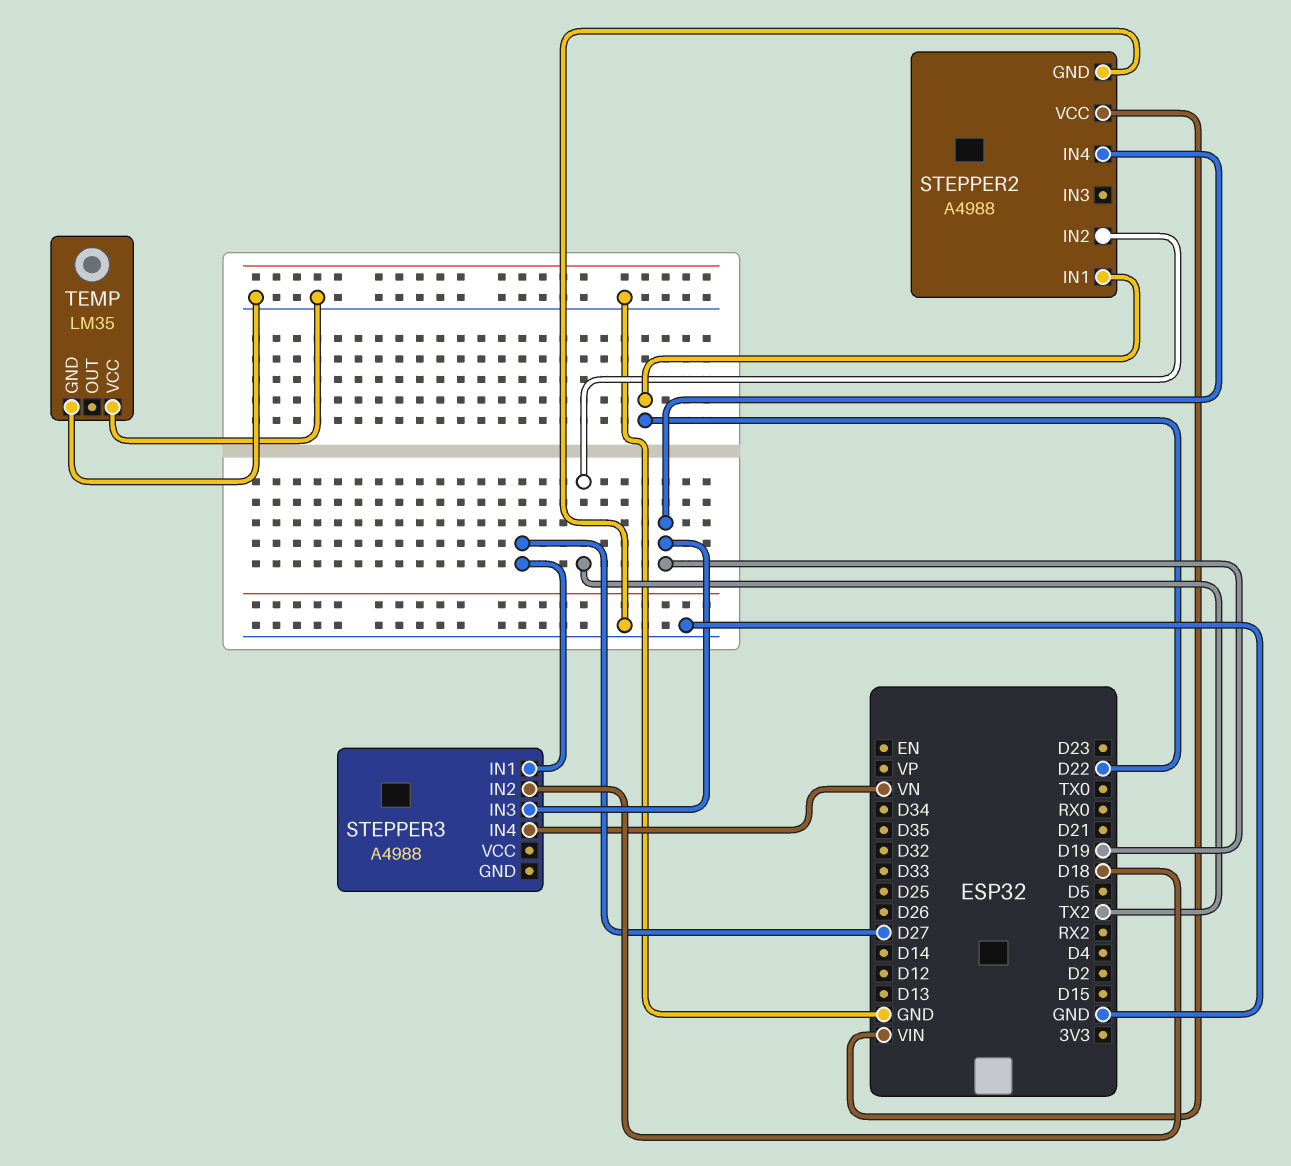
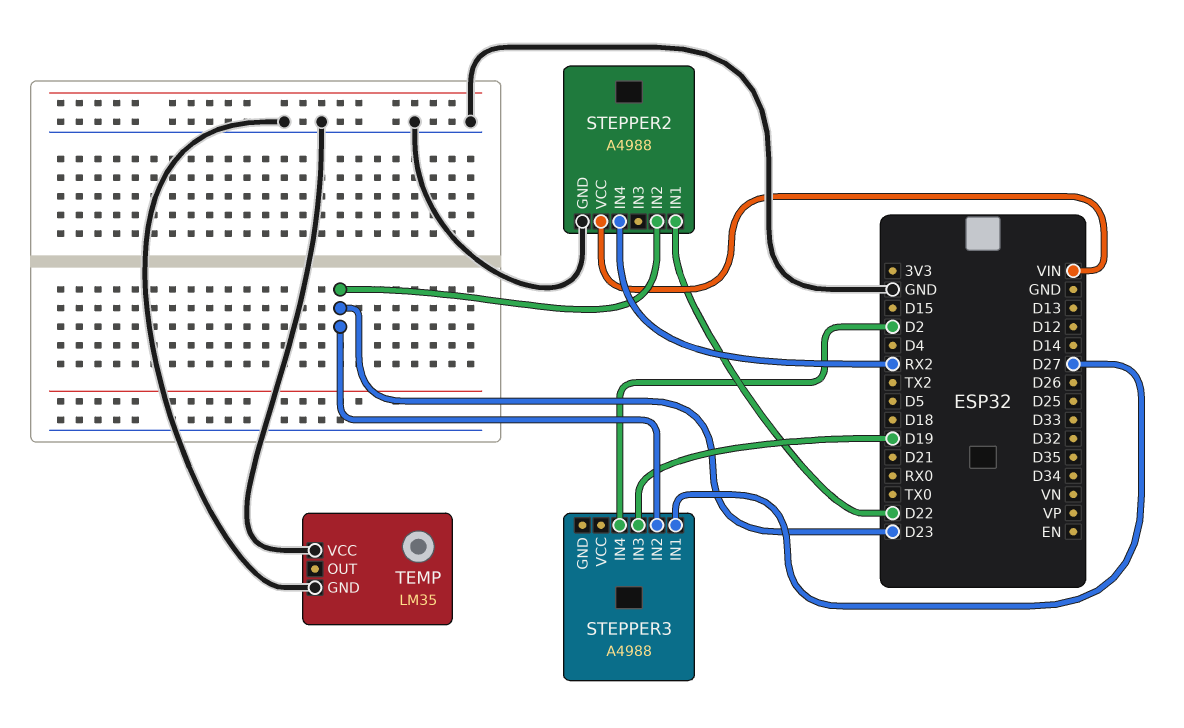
STEPPER2 pin IN2: TX2 -> D23
STEPPER2 pin IN4: D19 -> RX2
STEPPER3 pin IN2: D18 -> D23
STEPPER3 pin IN4: VN -> D2

